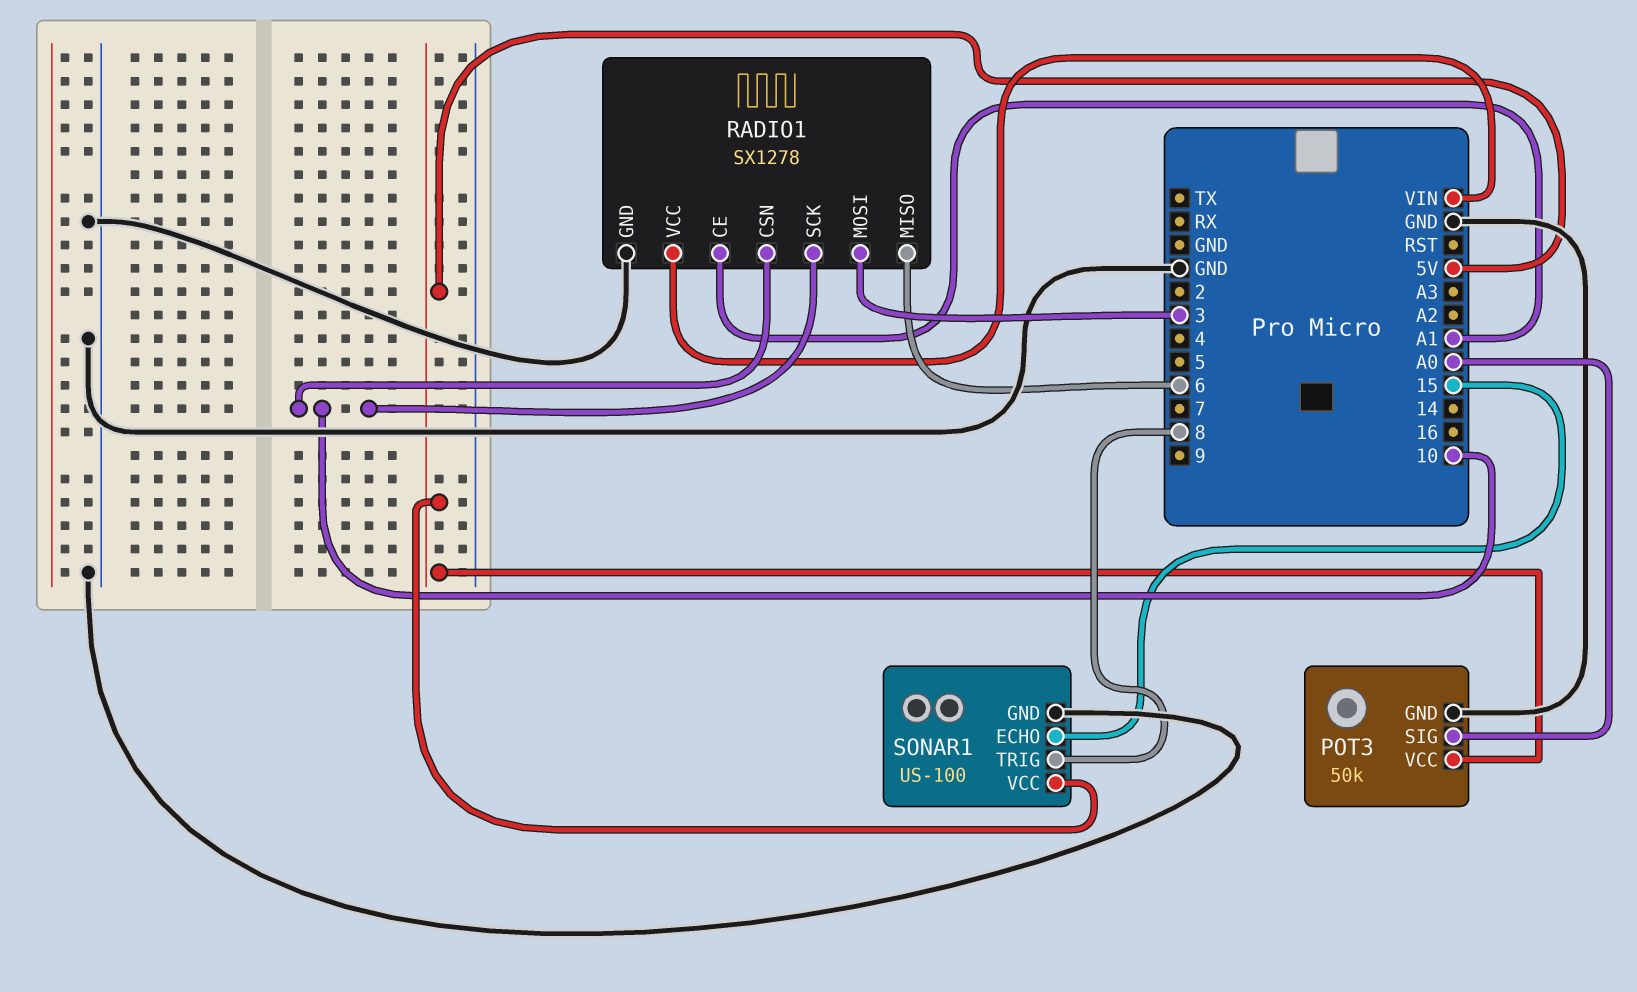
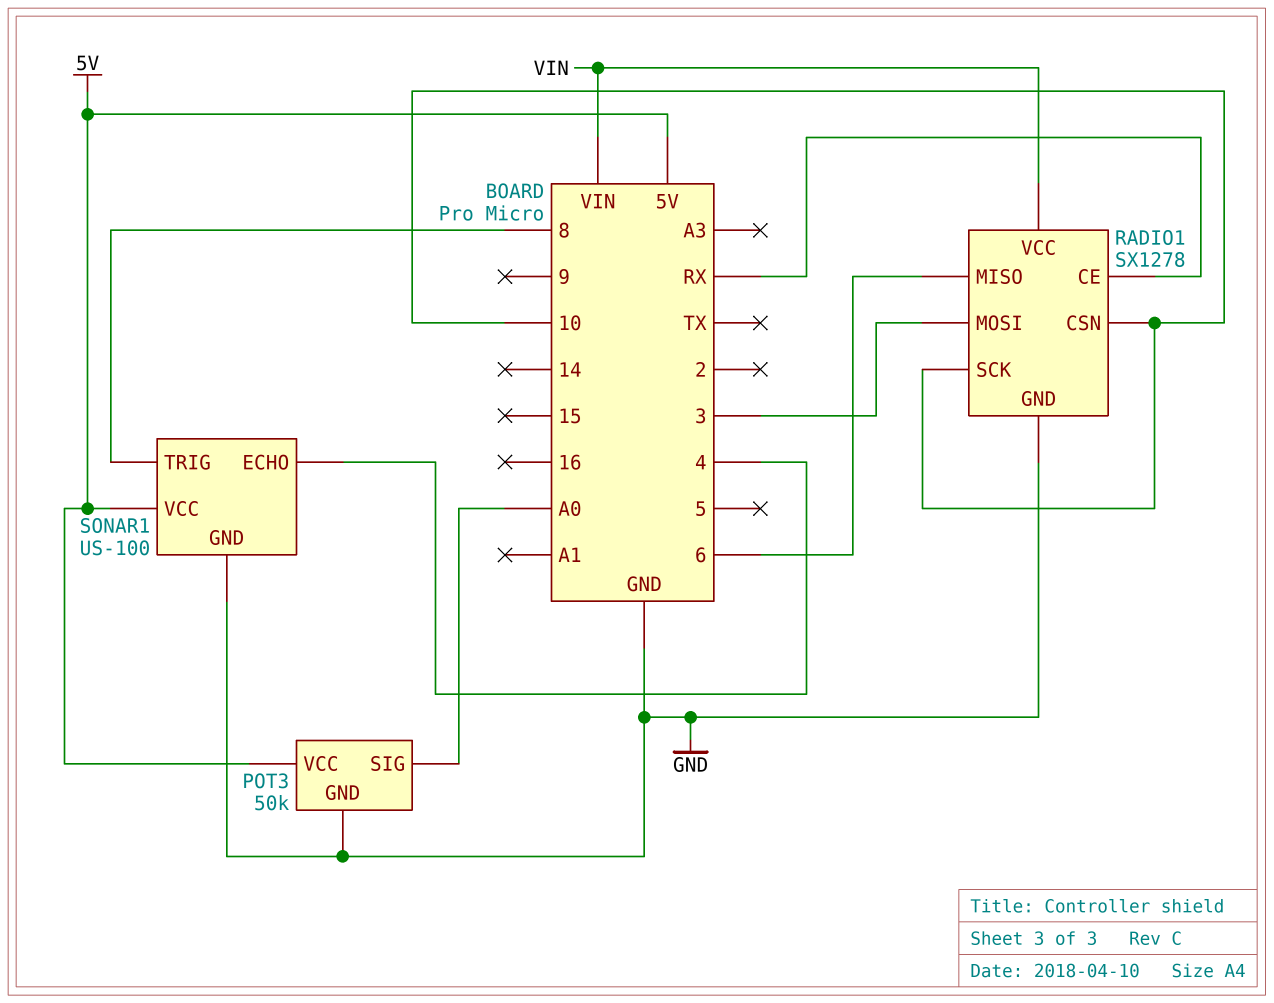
RADIO1 pin CE: A1 -> RX
SONAR1 pin ECHO: 15 -> 4

